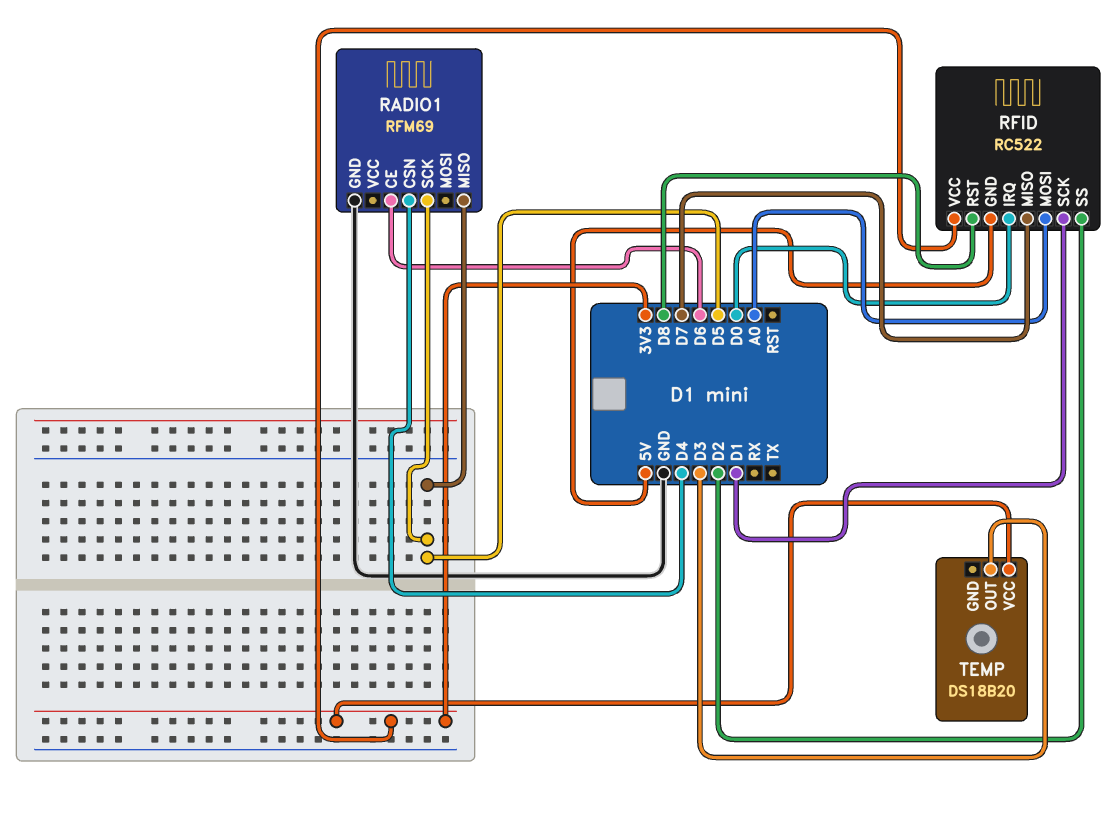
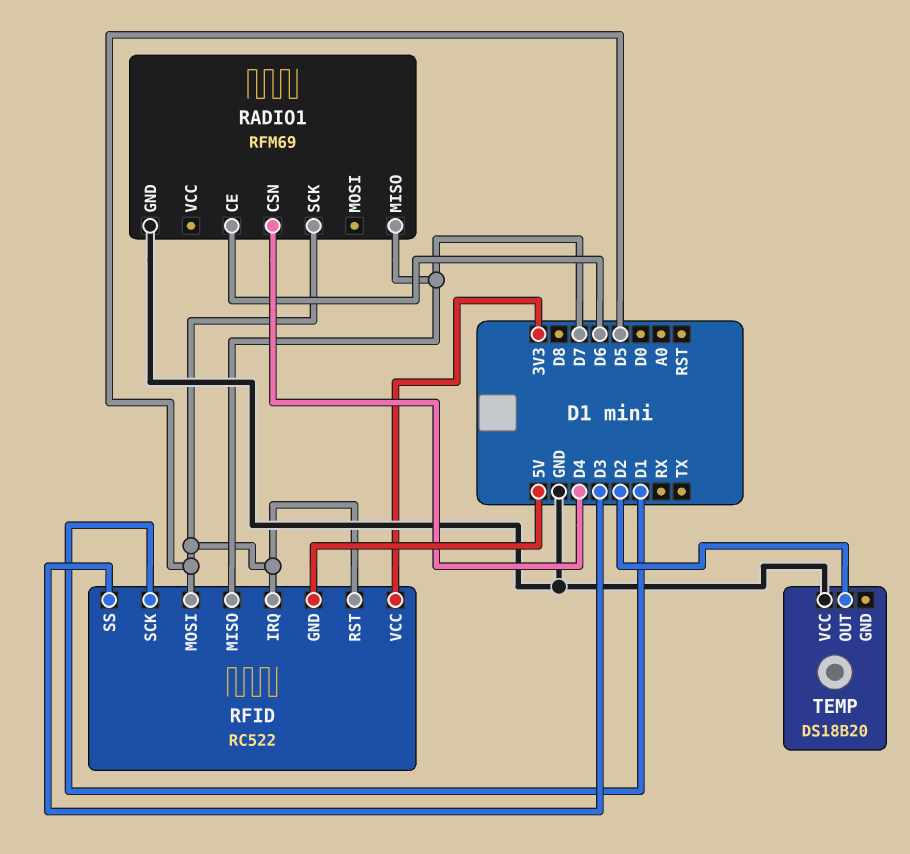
RADIO1 pin MISO: D5 -> D7
RFID pin IRQ: D0 -> D5
RFID pin MOSI: A0 -> D5
RFID pin RST: D8 -> D5
RFID pin SS: D2 -> D3
TEMP pin OUT: D3 -> D2
TEMP pin VCC: 3V3 -> GND

